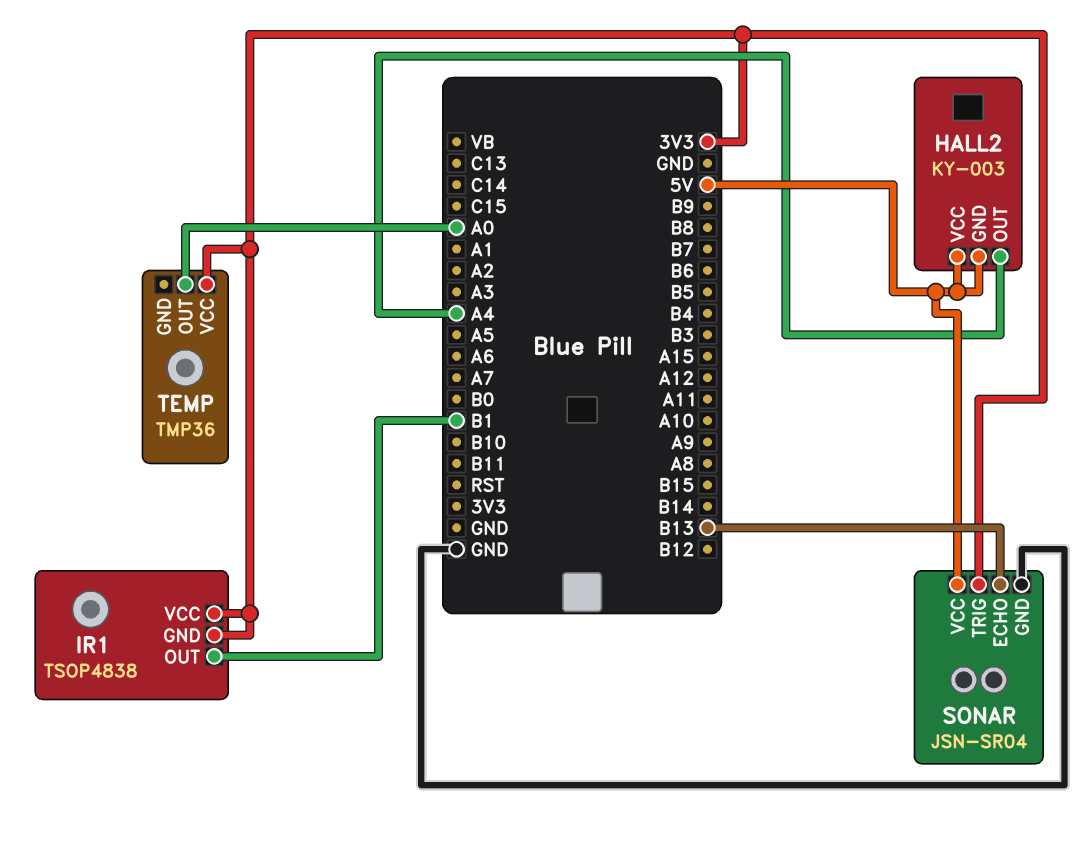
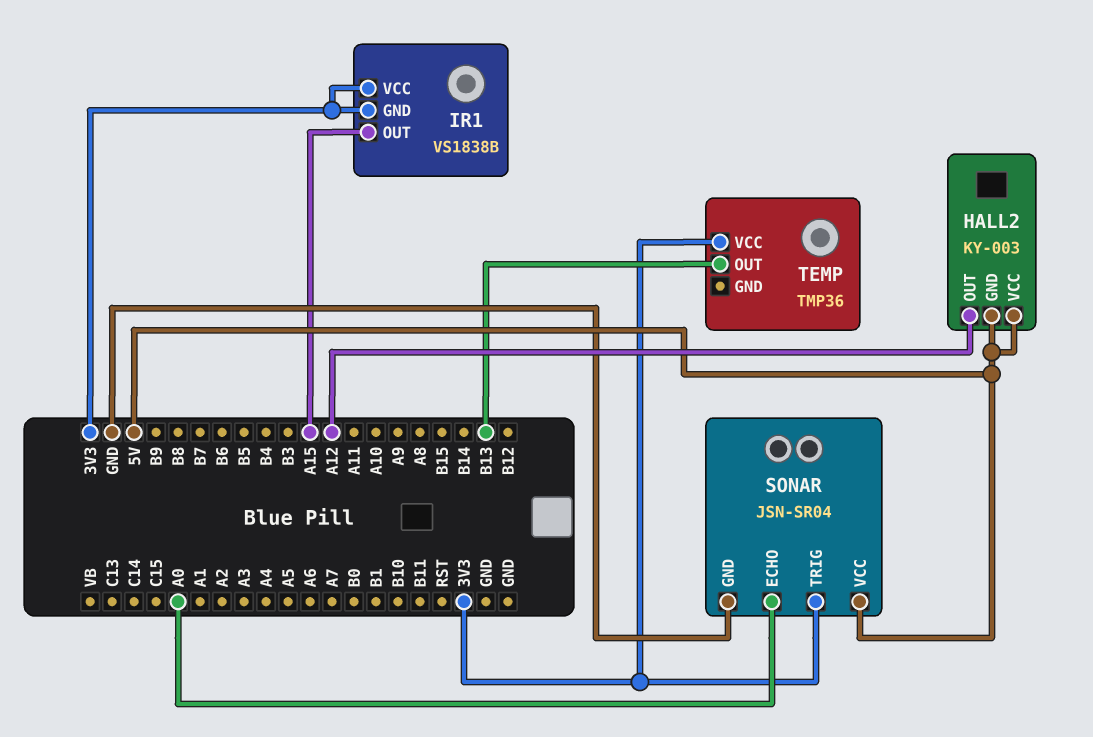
HALL2 pin OUT: A4 -> A12
IR1: TSOP4838 -> VS1838B
IR1 pin OUT: B1 -> A15
SONAR pin ECHO: B13 -> A0
TEMP pin OUT: A0 -> B13

